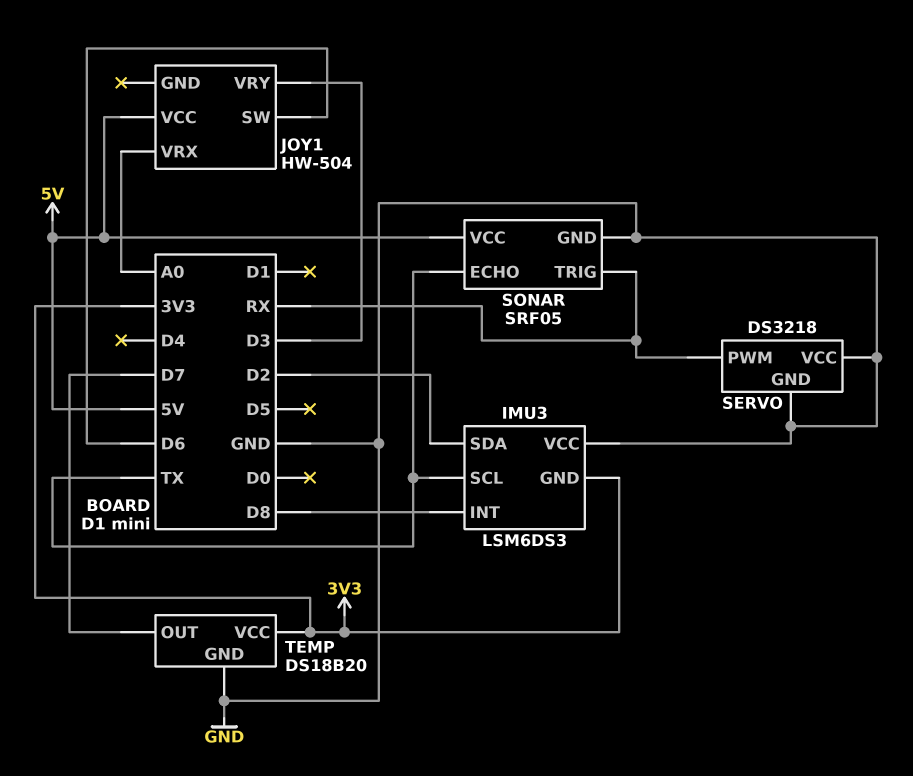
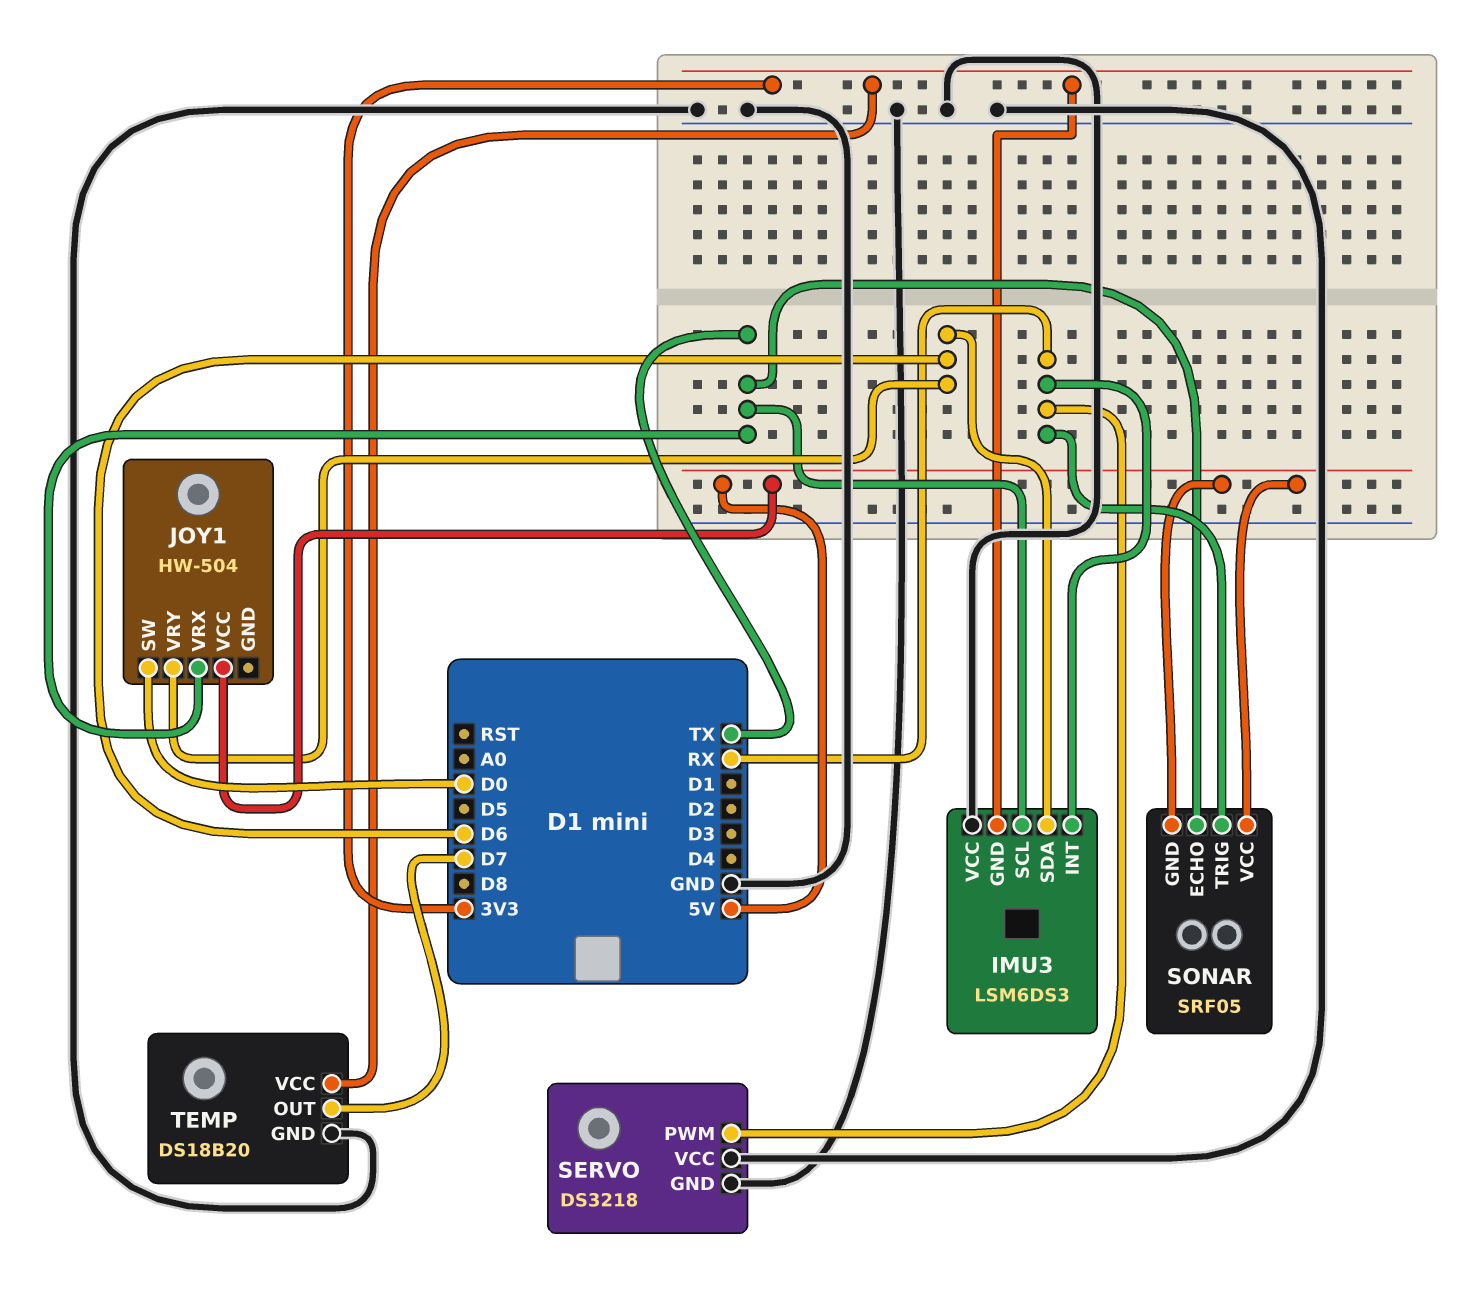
IMU3 pin INT: D8 -> RX
IMU3 pin SDA: D2 -> D6
JOY1 pin SW: D6 -> D0
JOY1 pin VRX: A0 -> TX
JOY1 pin VRY: D3 -> D6
SONAR pin GND: GND -> 5V

